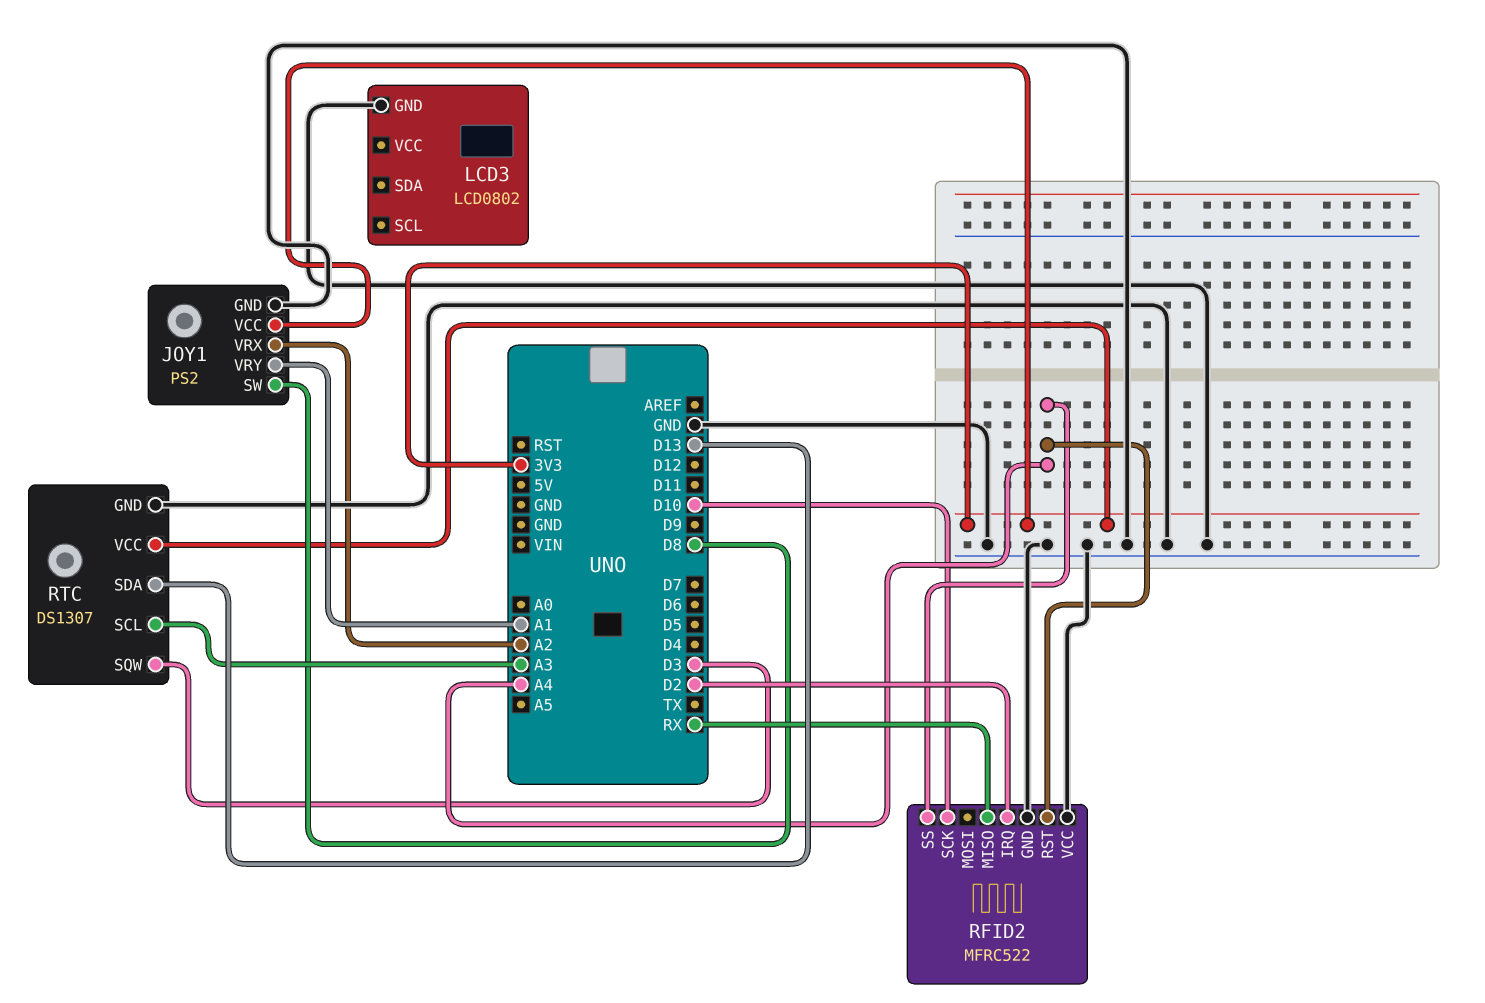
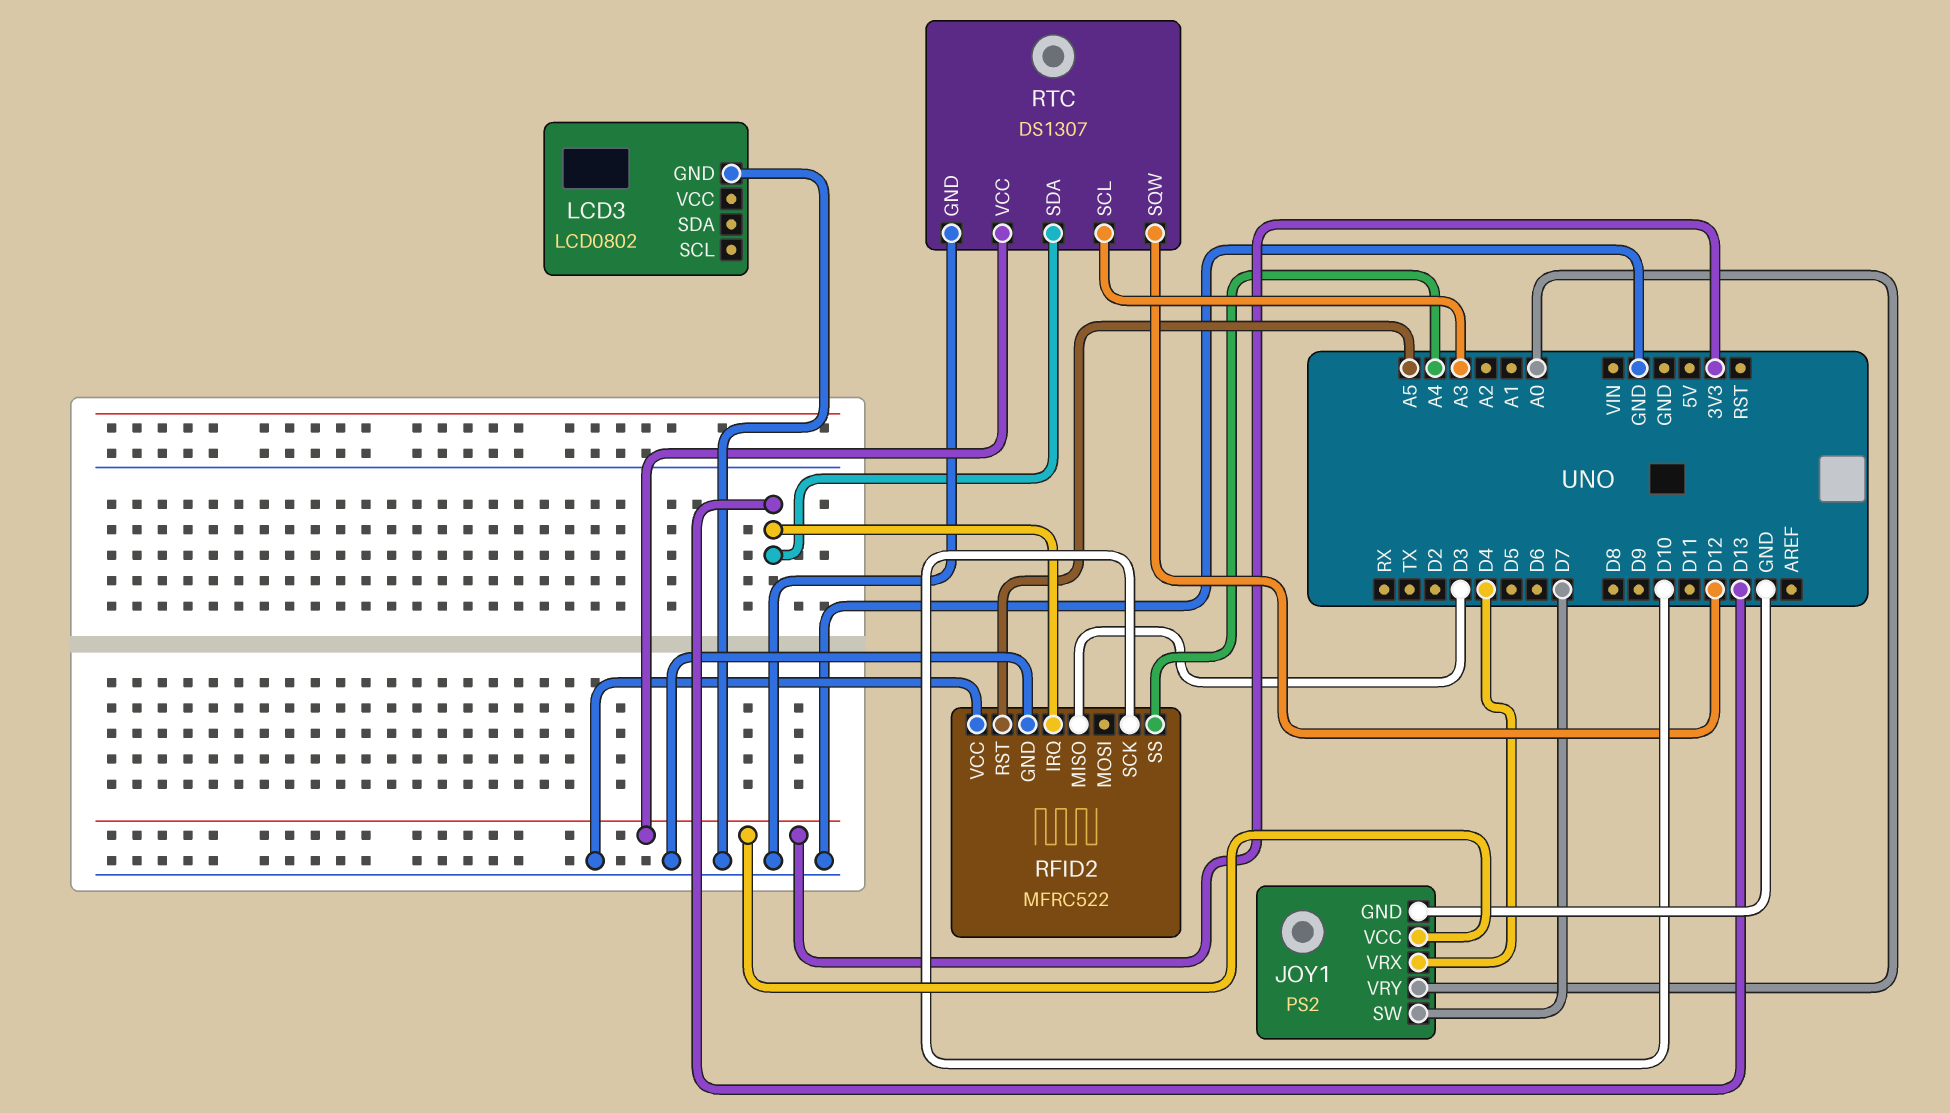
JOY1 pin SW: D8 -> D7
JOY1 pin VRX: A2 -> D4
JOY1 pin VRY: A1 -> A0
RFID2 pin IRQ: D2 -> D13
RFID2 pin MISO: RX -> D3
RFID2 pin RST: A4 -> A5
RTC pin SQW: D3 -> D12

